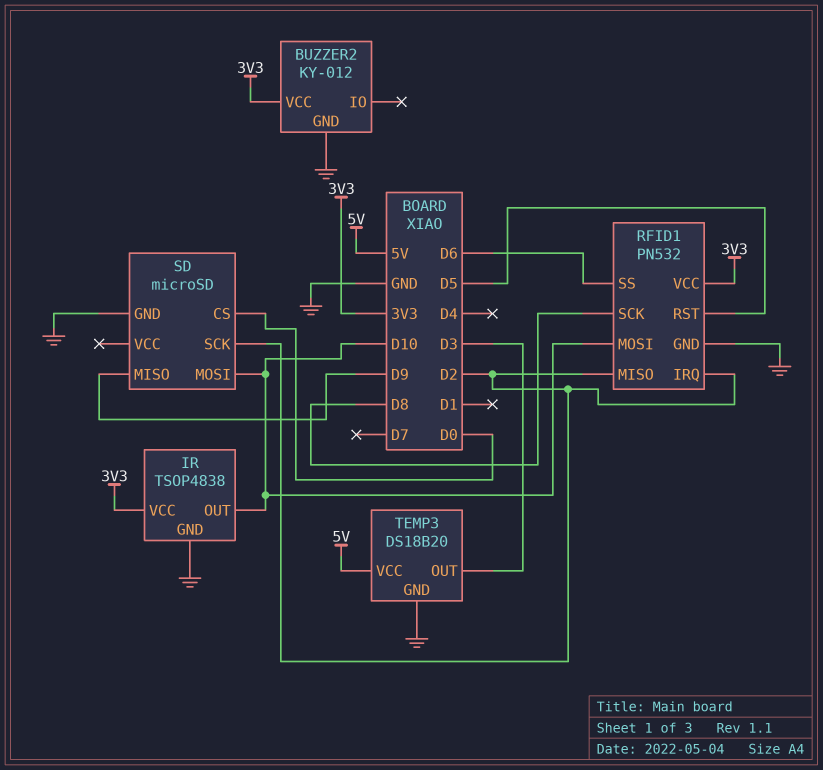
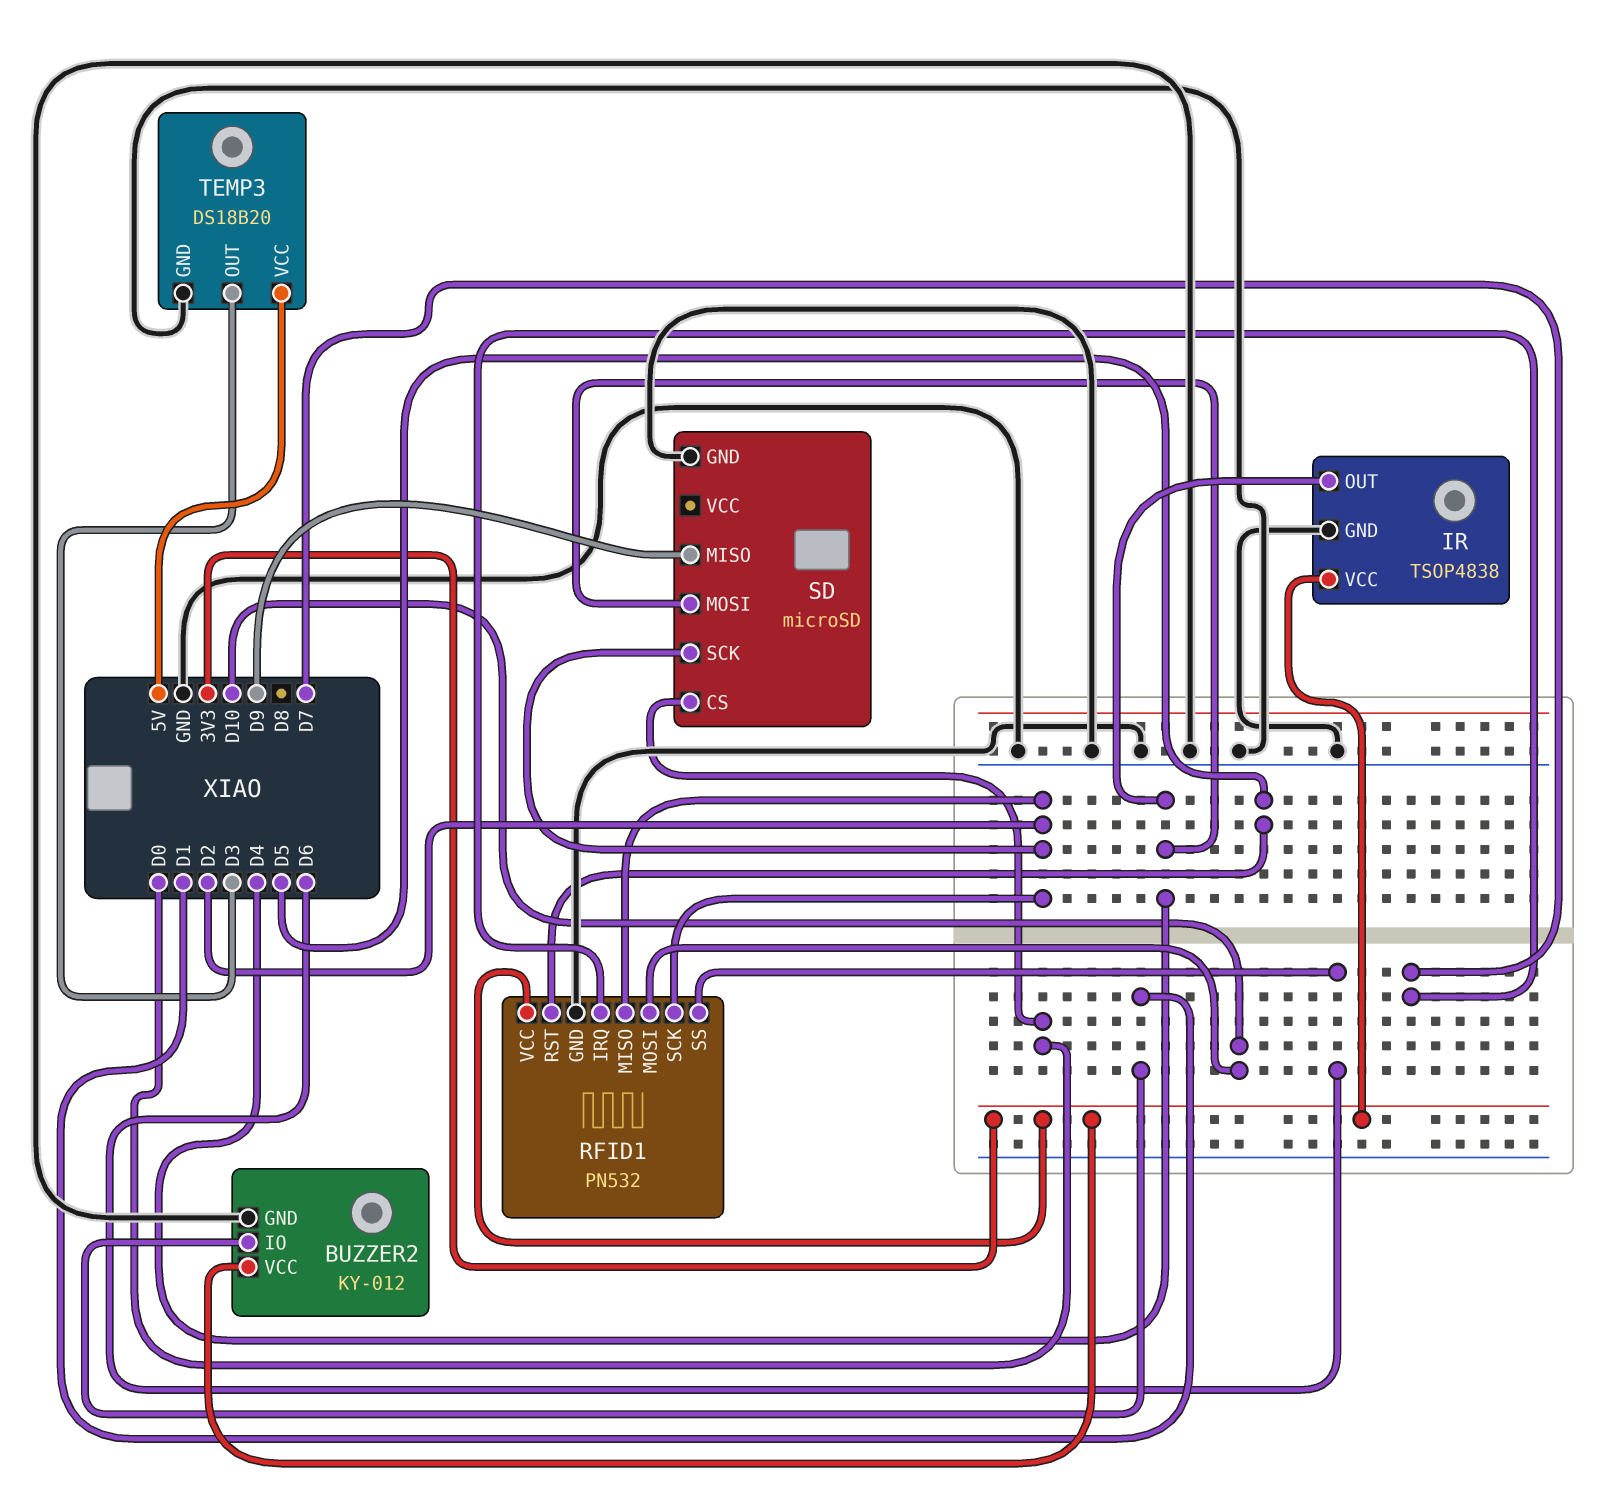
BUZZER2 pin IO: none -> D1
IR pin OUT: D10 -> D4
RFID1 pin IRQ: D2 -> D7
RFID1 pin SCK: D8 -> D2
SD pin MOSI: D10 -> D4

